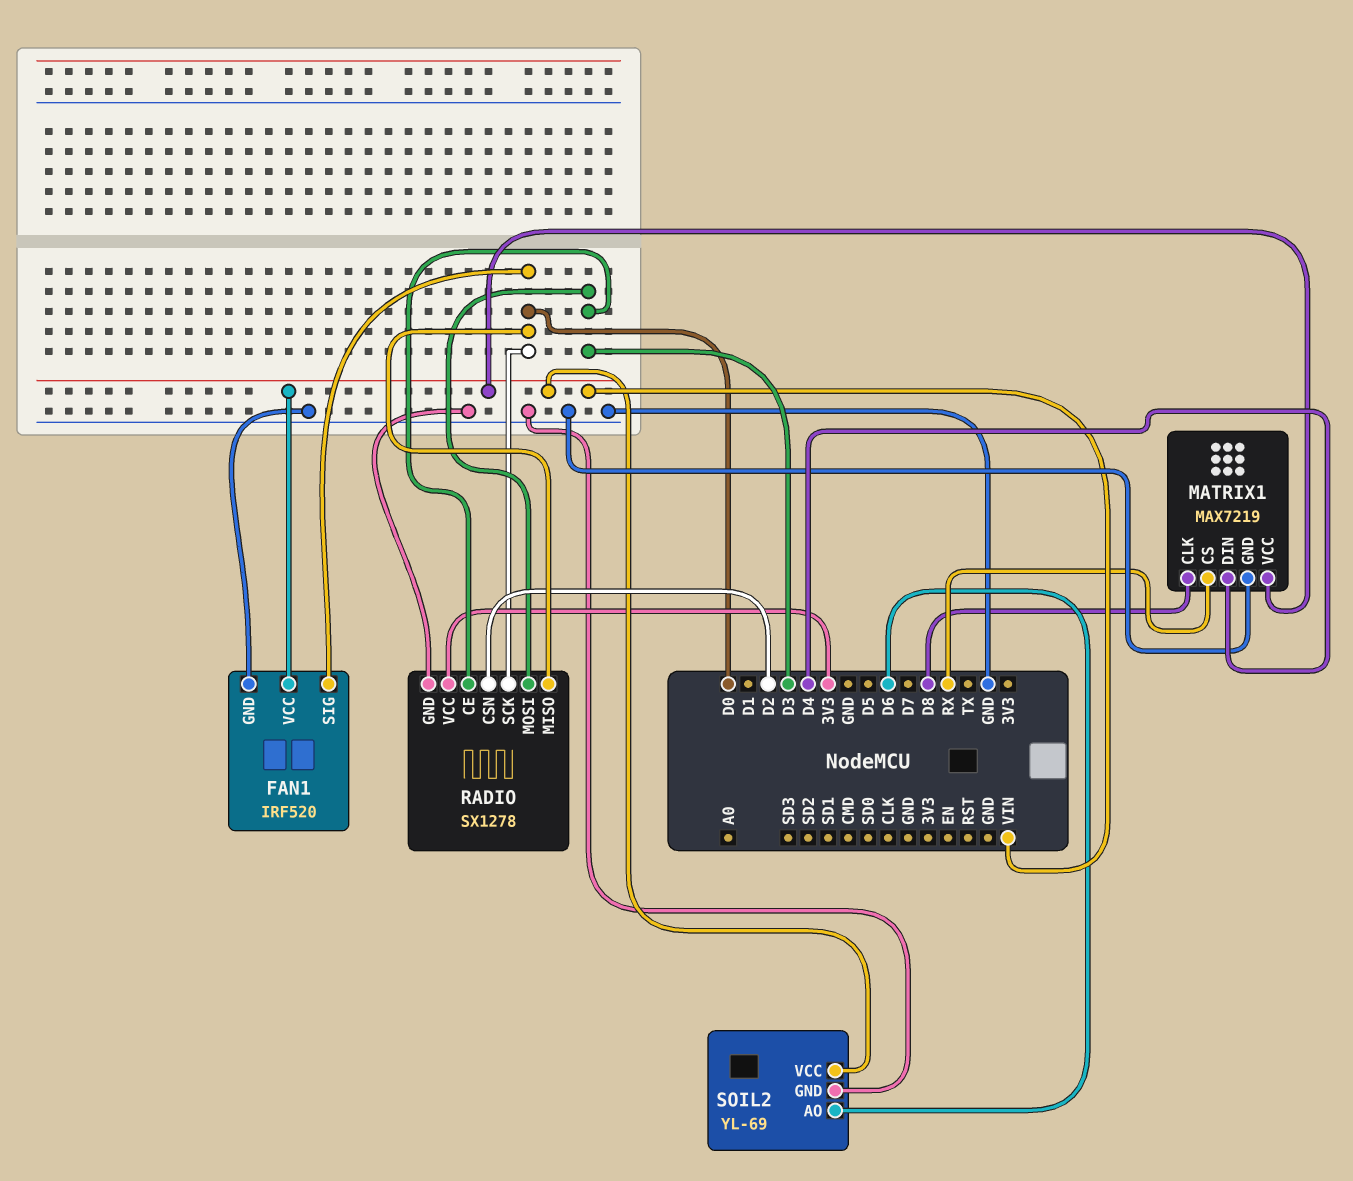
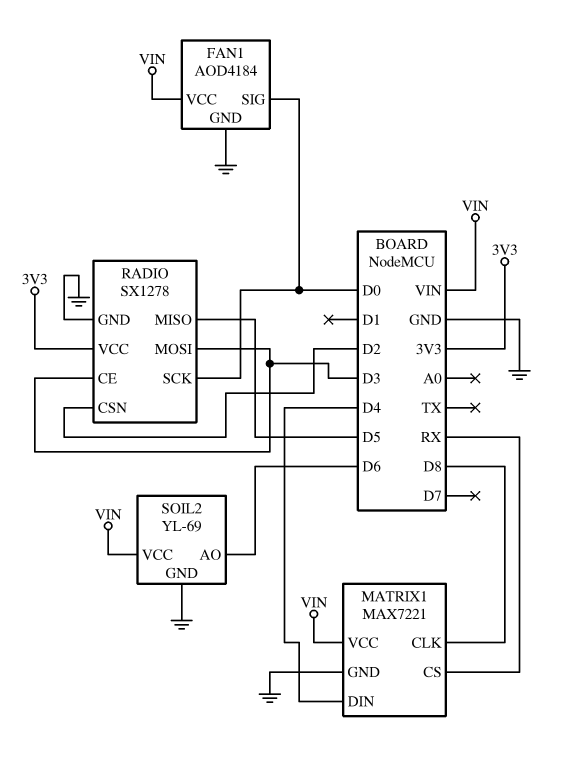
FAN1: IRF520 -> AOD4184
MATRIX1: MAX7219 -> MAX7221
RADIO pin MISO: D0 -> D5

